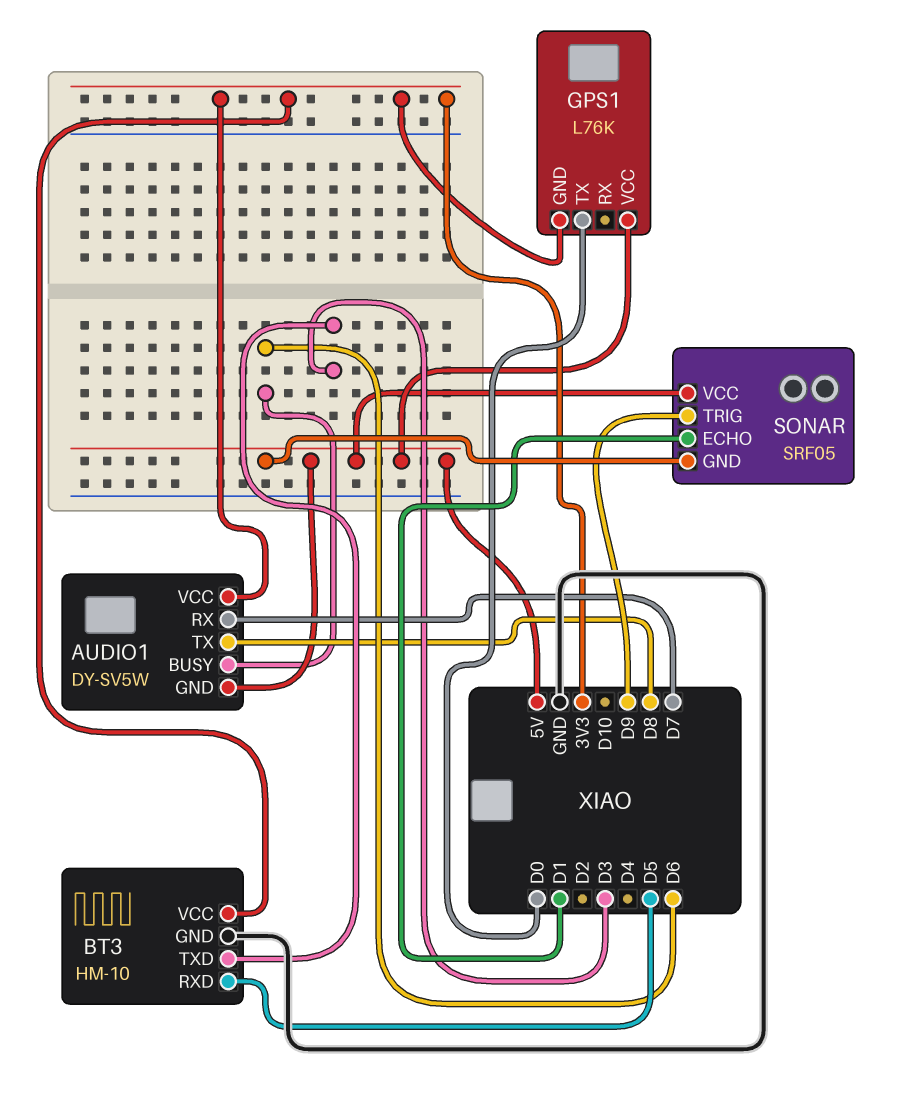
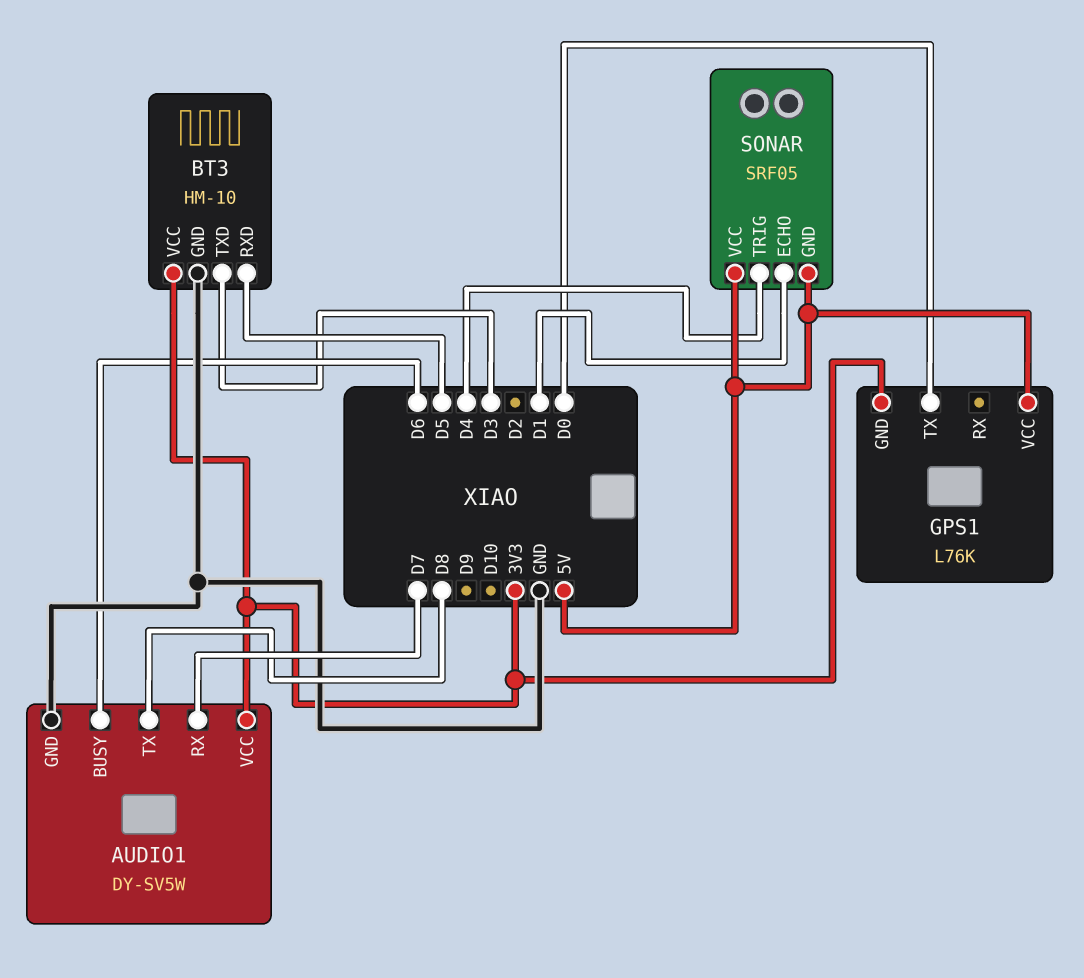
AUDIO1 pin GND: 5V -> GND
SONAR pin TRIG: D9 -> D4

